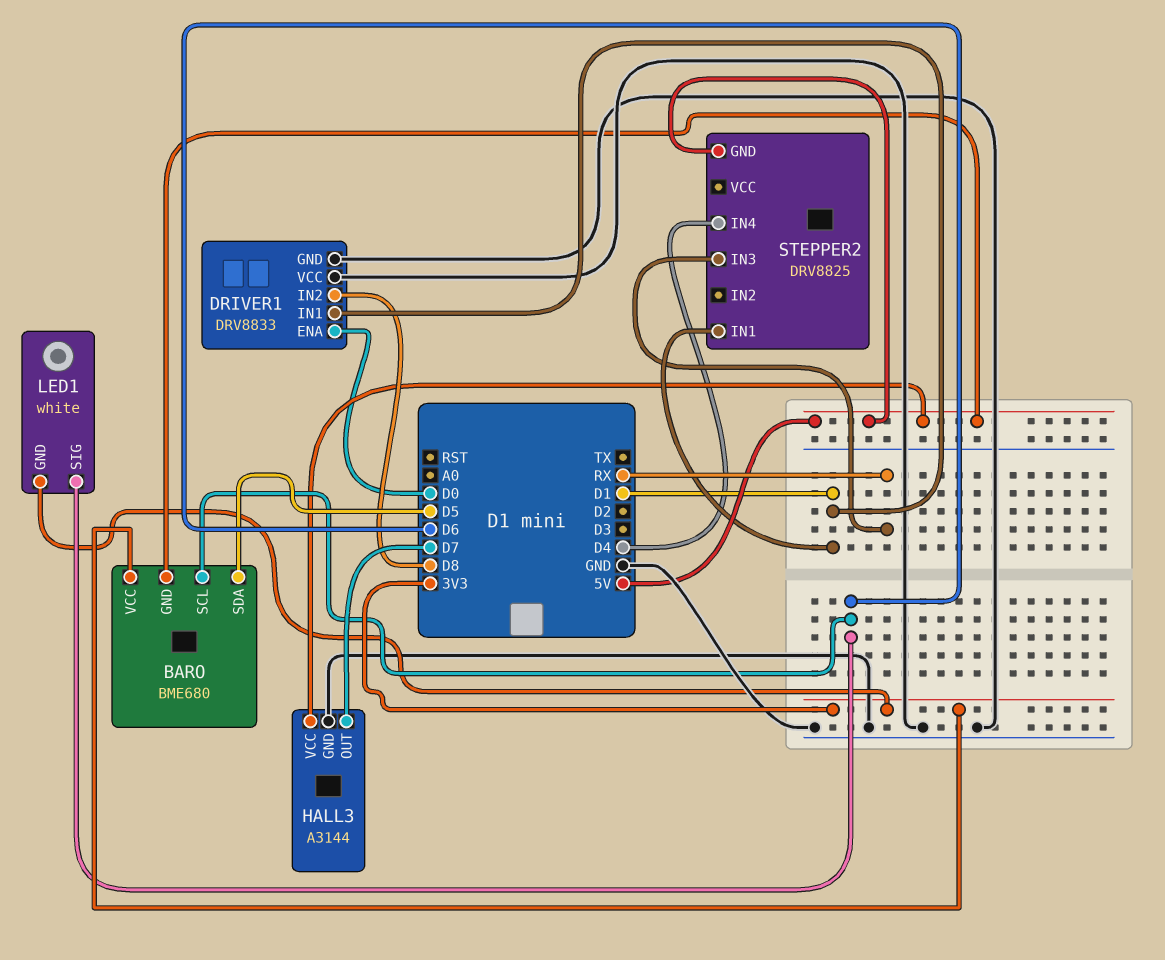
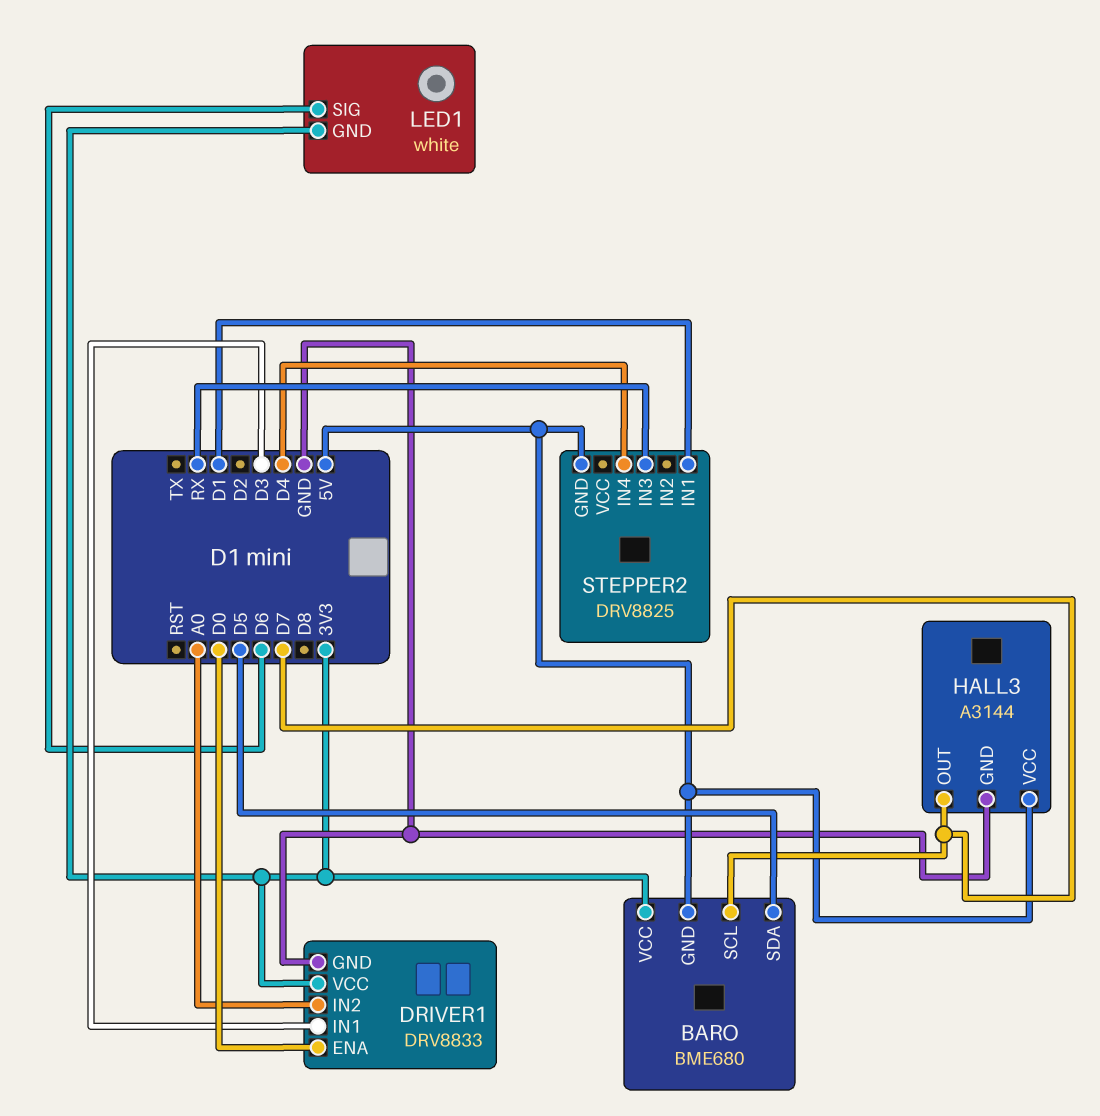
BARO pin SCL: D6 -> D7
DRIVER1 pin IN1: D1 -> D3
DRIVER1 pin IN2: D8 -> A0
DRIVER1 pin VCC: GND -> 3V3

